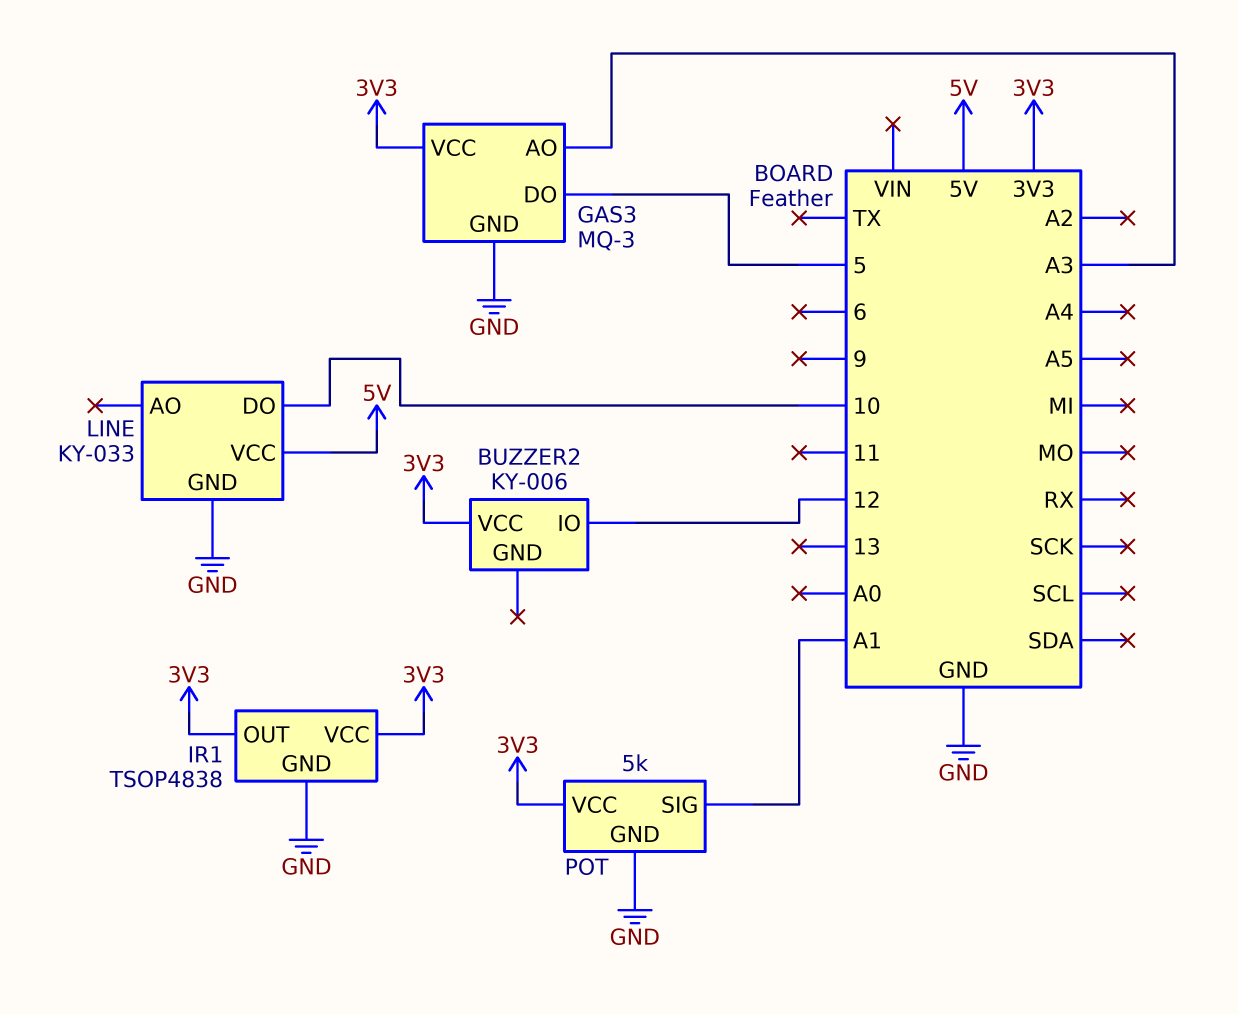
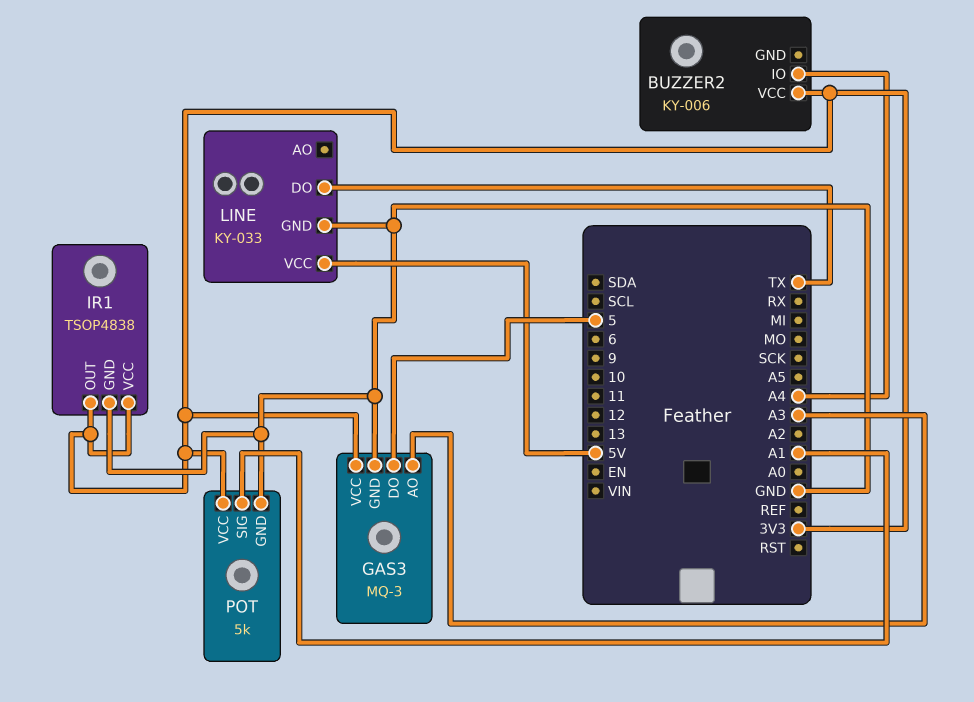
BUZZER2 pin IO: 12 -> A4
LINE pin DO: 10 -> TX

